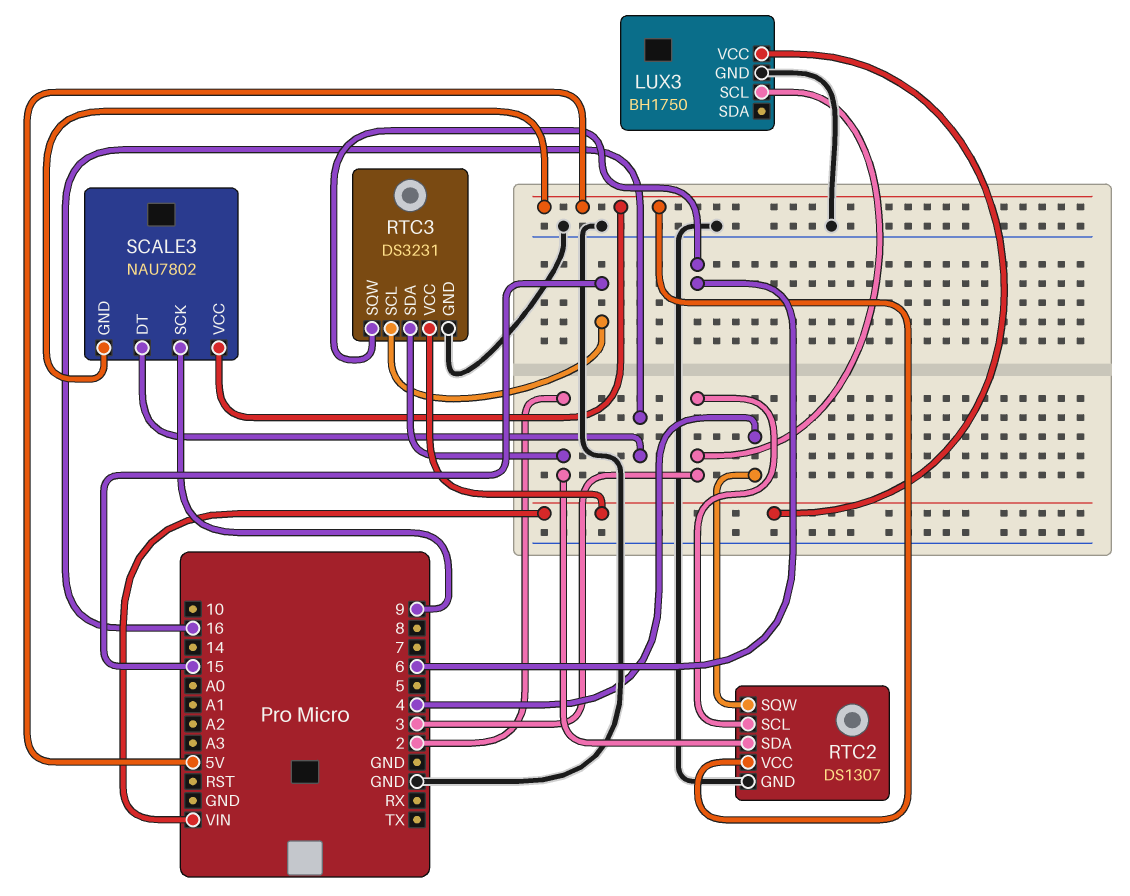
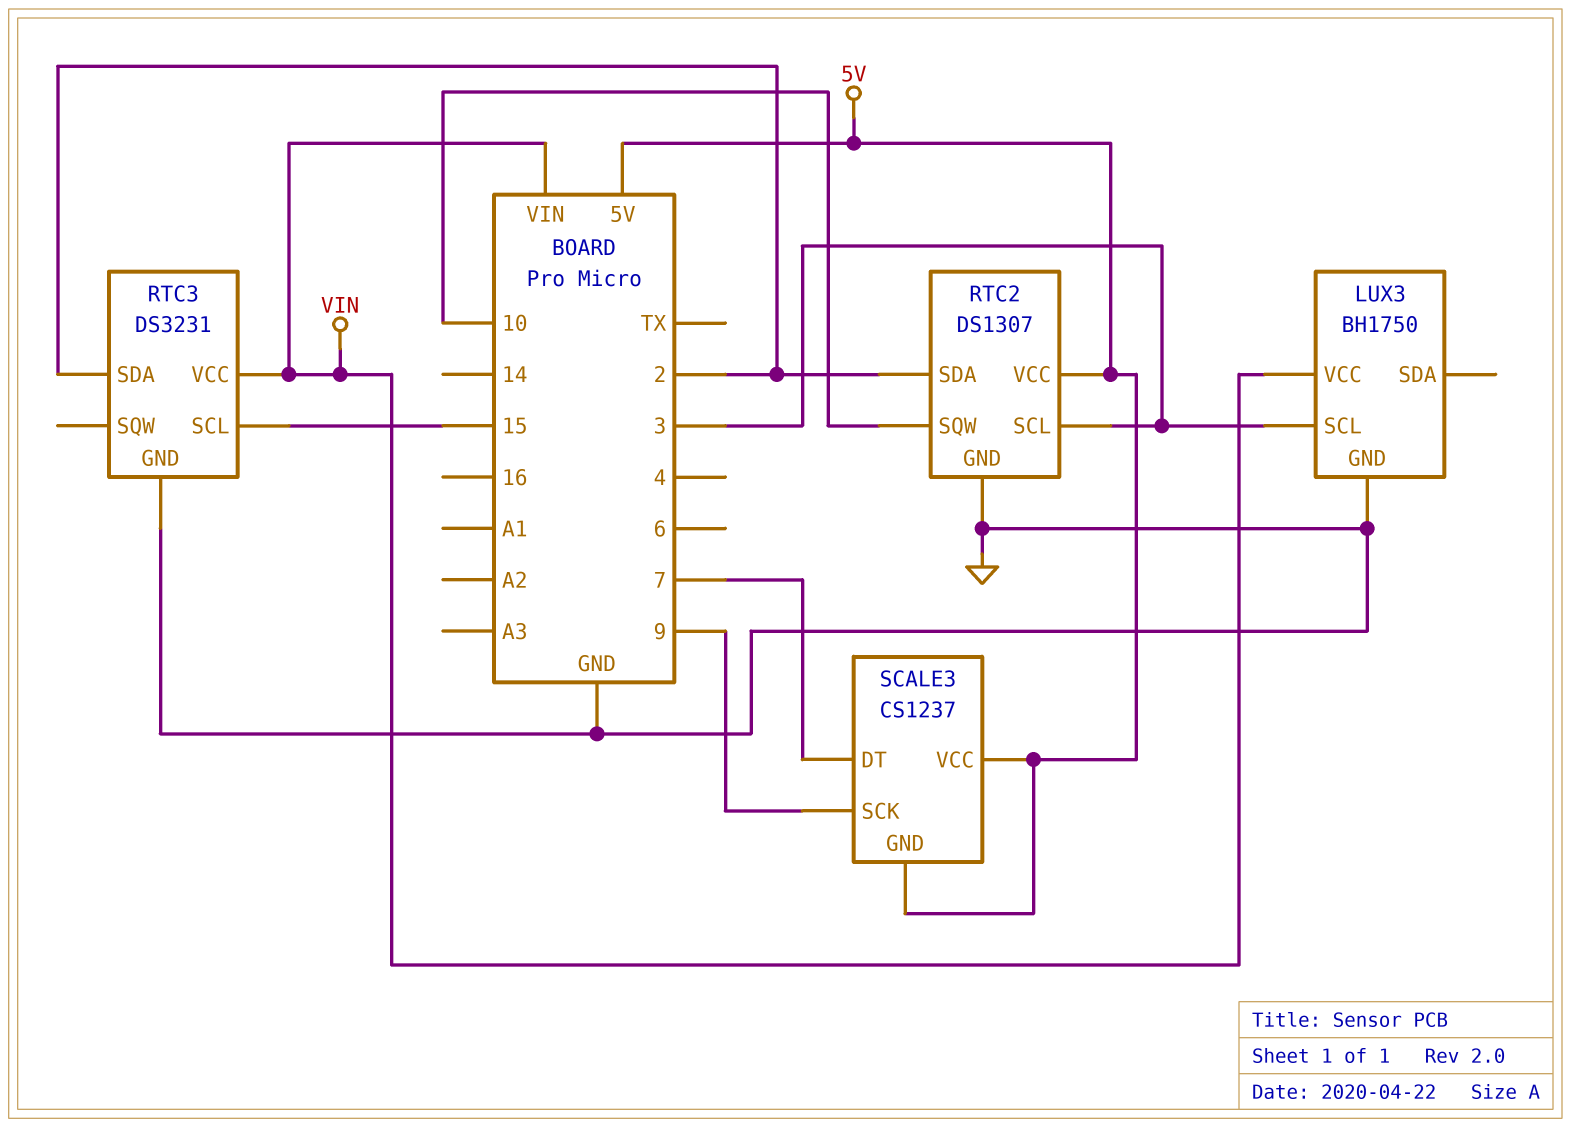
RTC2 pin SQW: 4 -> 10
RTC3 pin SQW: 6 -> none
SCALE3: NAU7802 -> CS1237
SCALE3 pin DT: 16 -> 7

